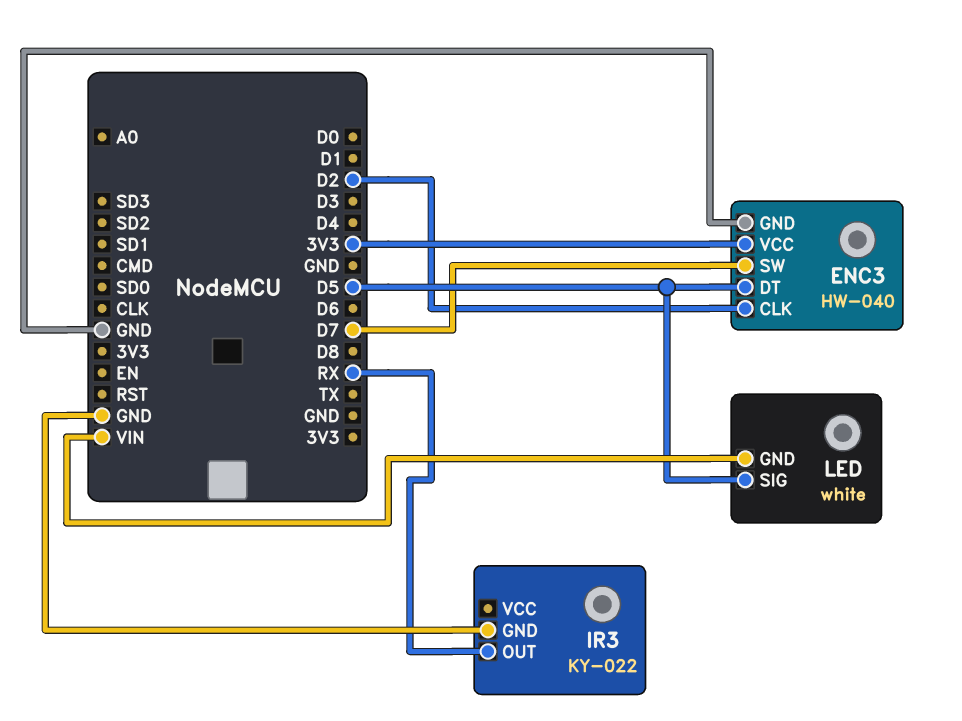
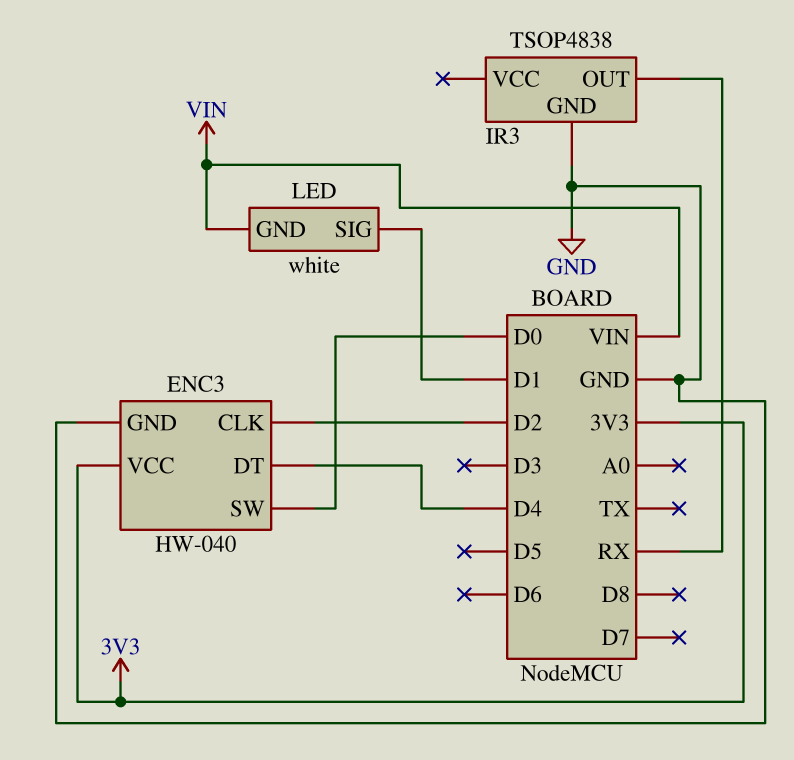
ENC3 pin DT: D5 -> D4
ENC3 pin SW: D7 -> D0
IR3: KY-022 -> TSOP4838
LED pin SIG: D5 -> D1

